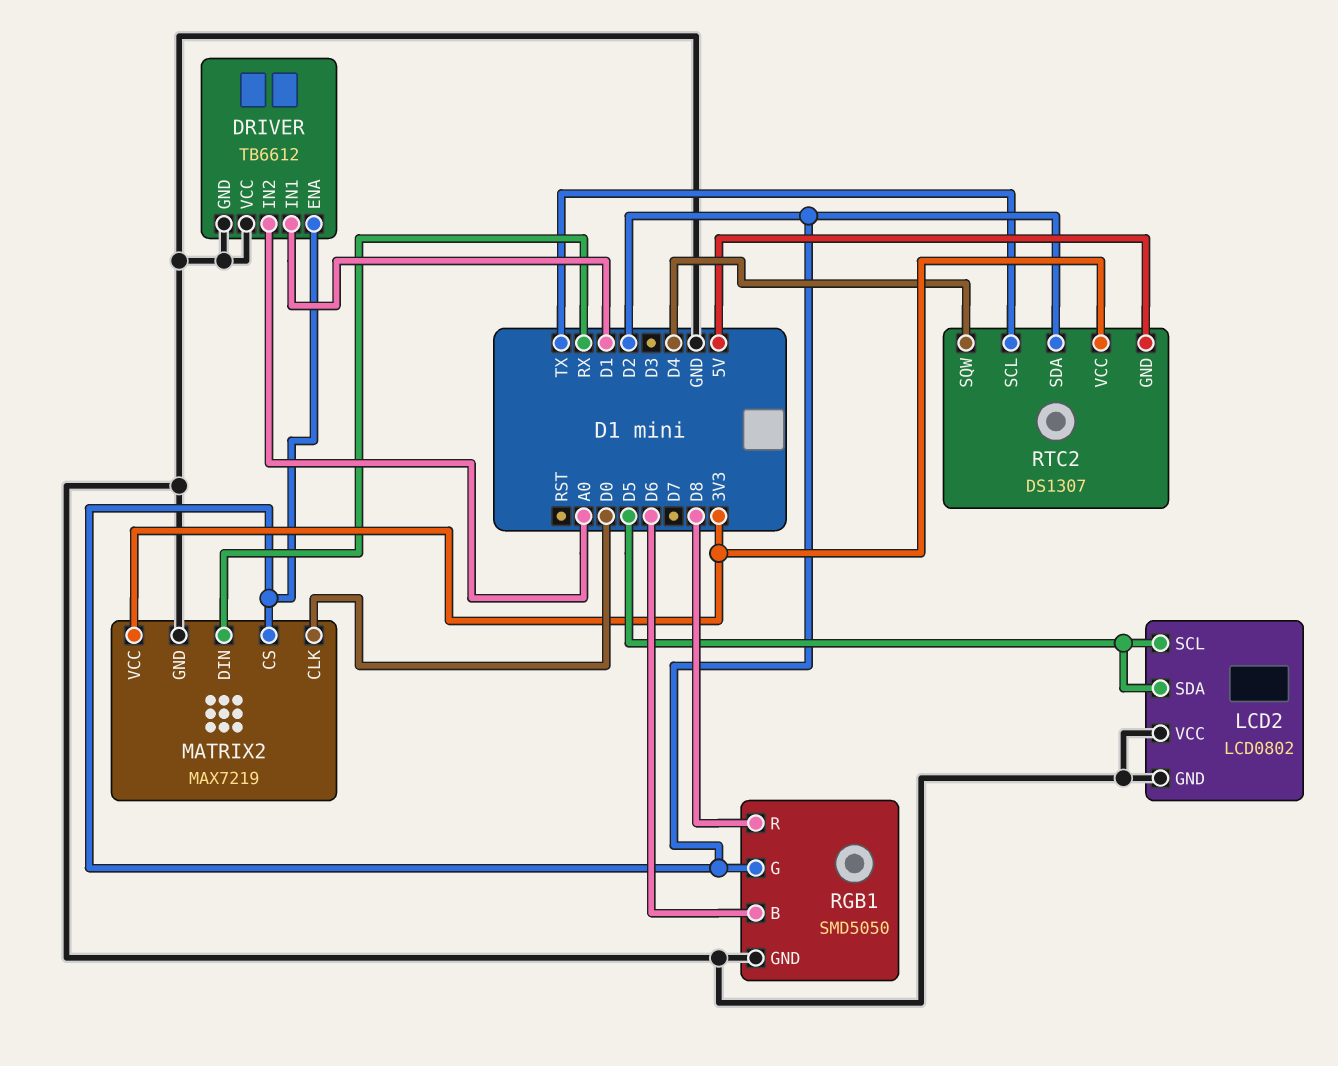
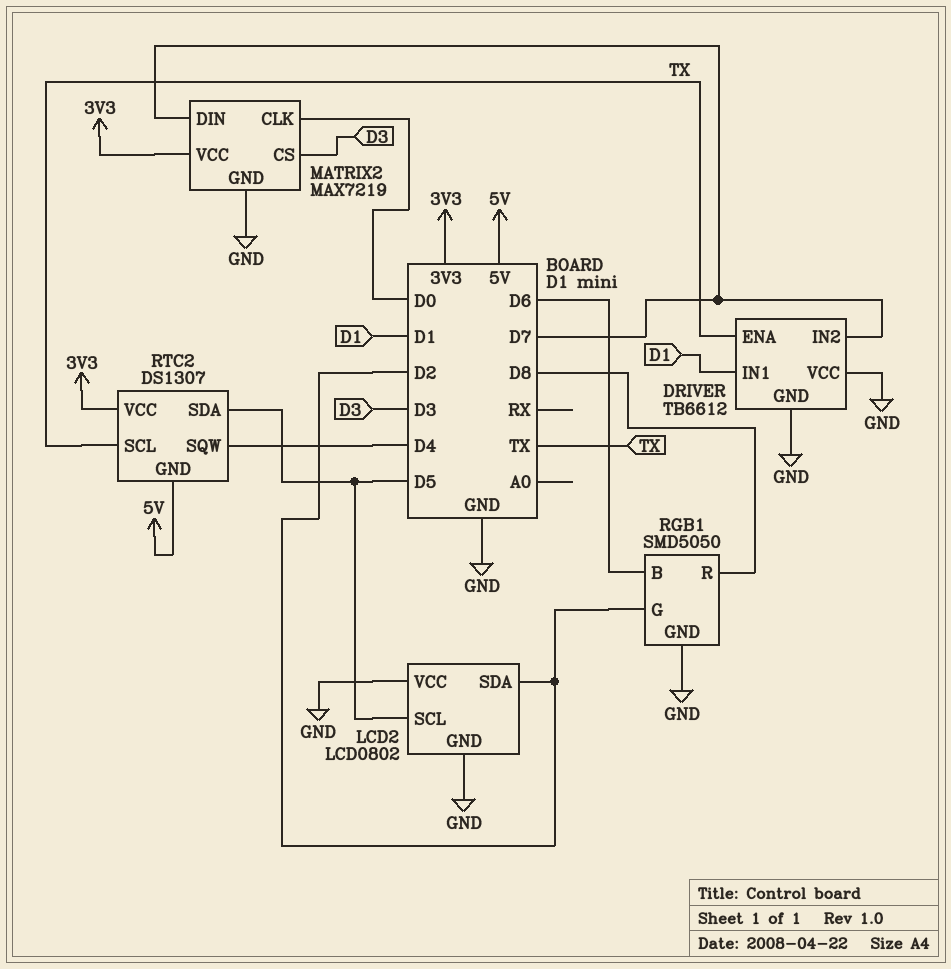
DRIVER pin ENA: D2 -> TX
DRIVER pin IN2: A0 -> D7
LCD2 pin SDA: D5 -> D2
MATRIX2 pin CS: D2 -> D3
MATRIX2 pin DIN: RX -> D7
RTC2 pin SDA: D2 -> D5

